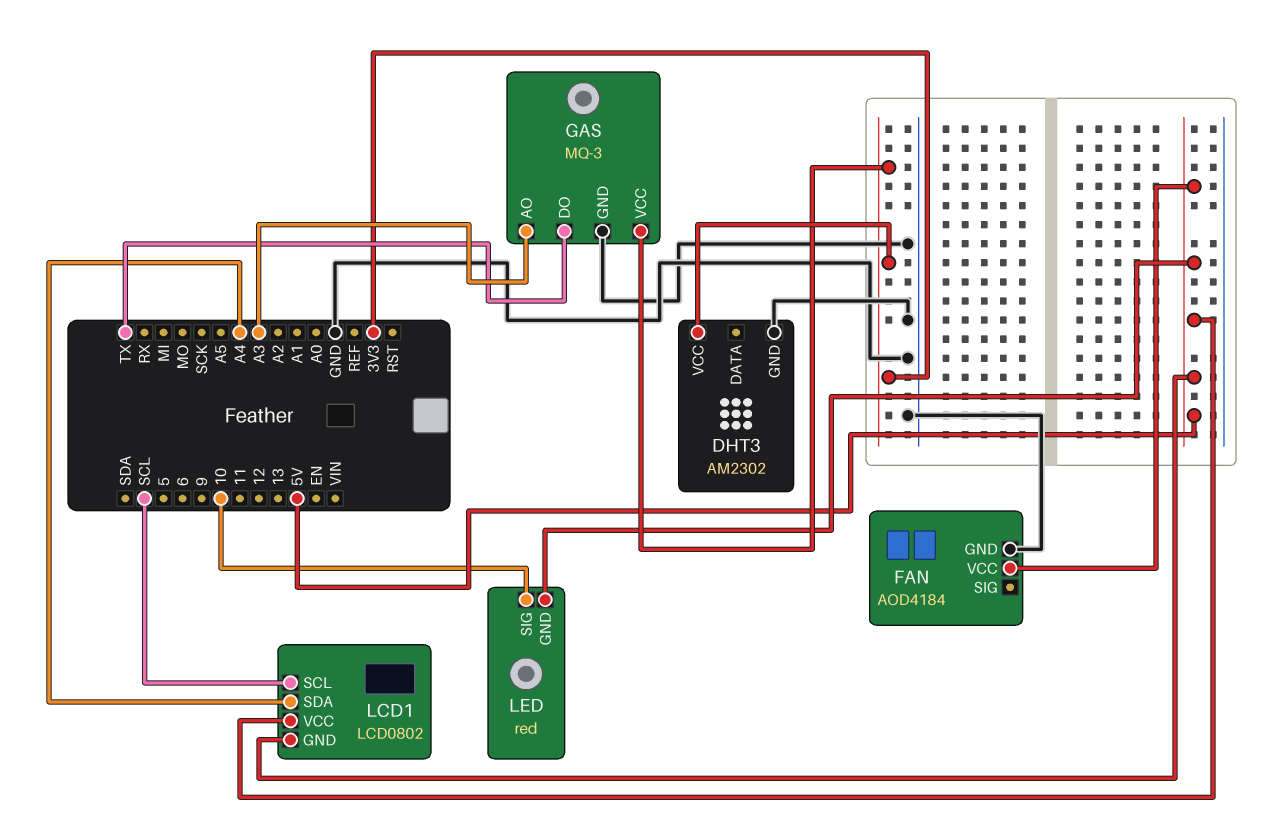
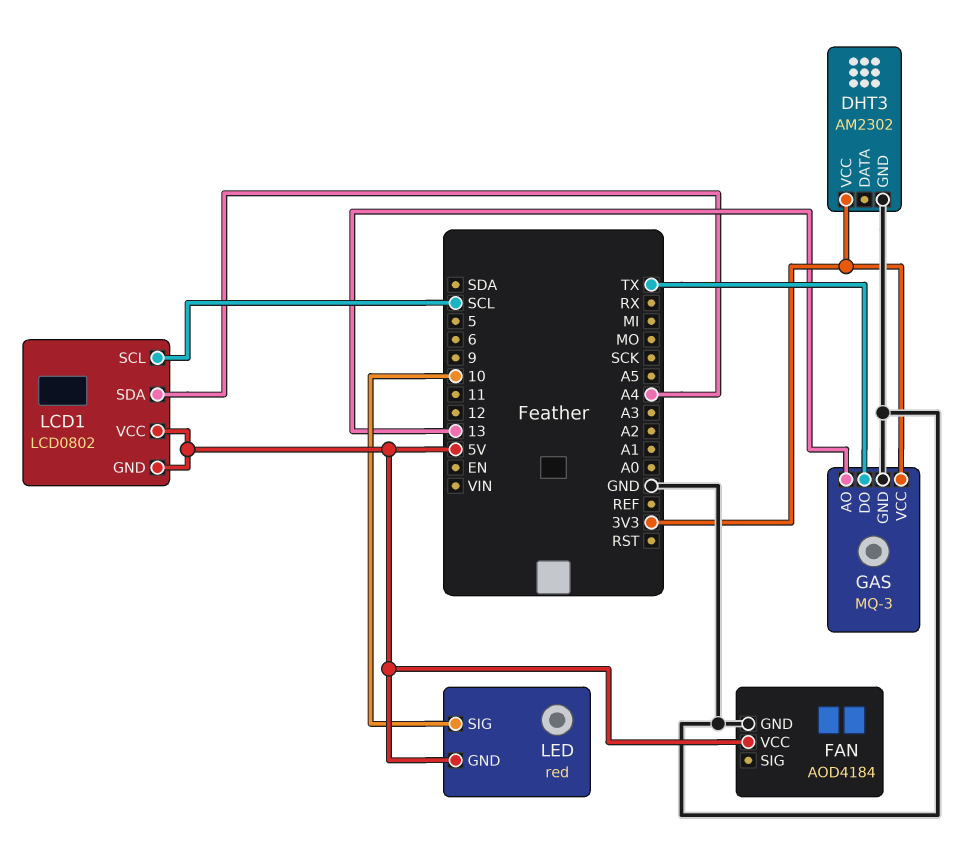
GAS pin AO: A3 -> 13

